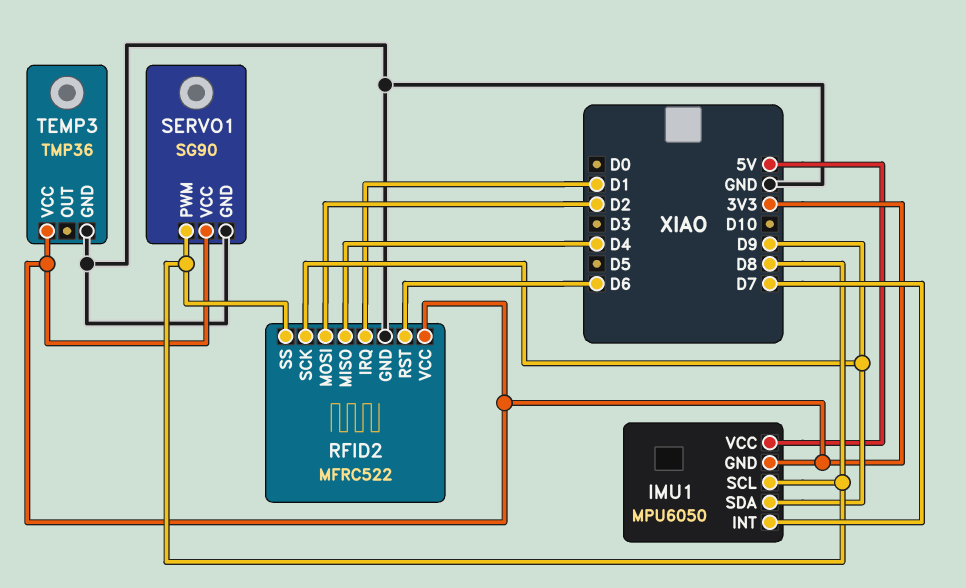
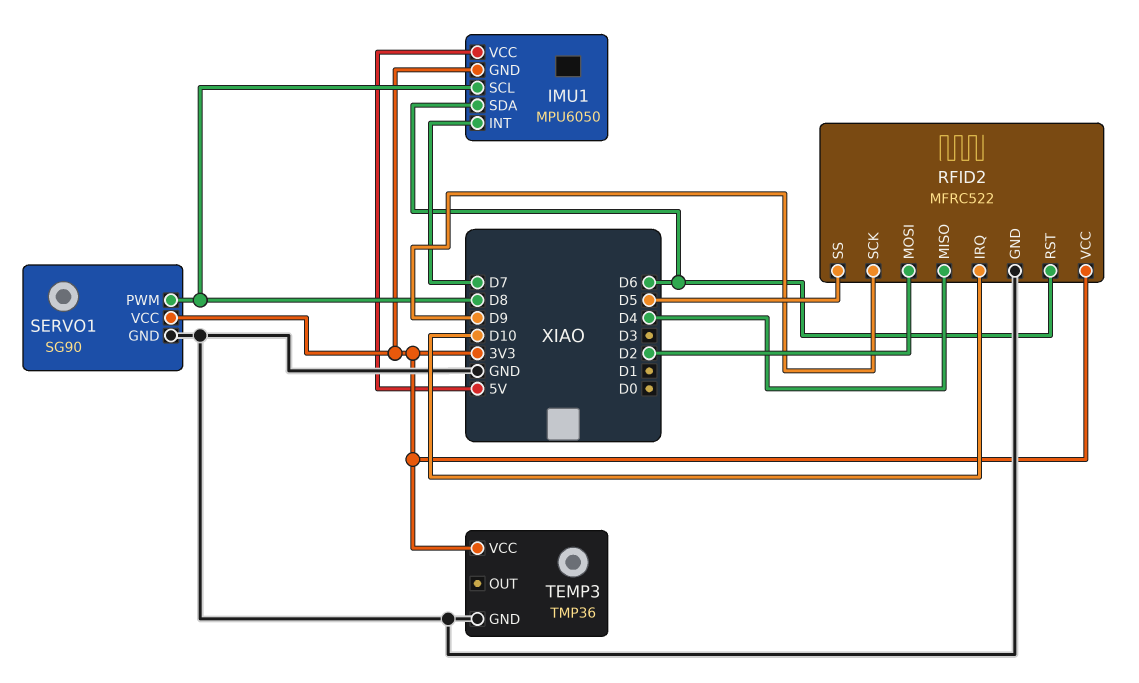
IMU1 pin SDA: D9 -> D6
RFID2 pin IRQ: D1 -> D10
RFID2 pin SS: D8 -> D5

